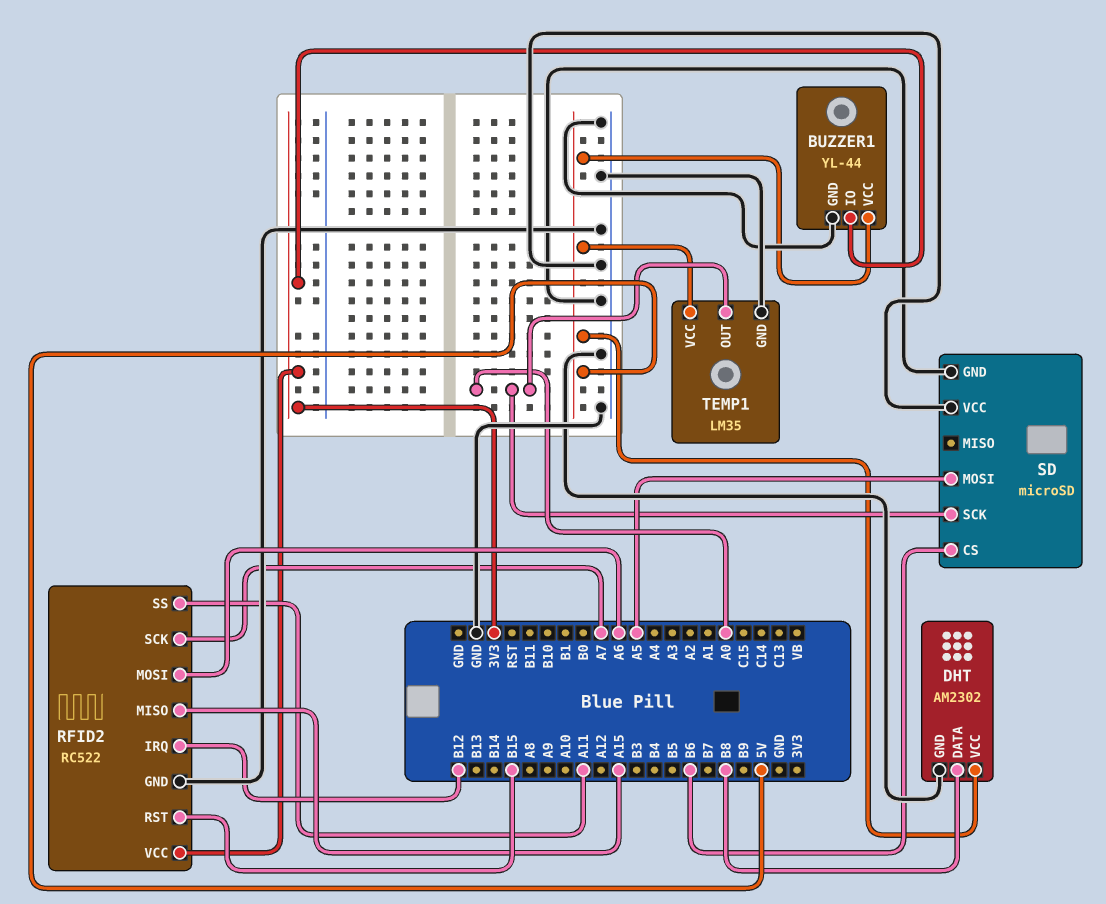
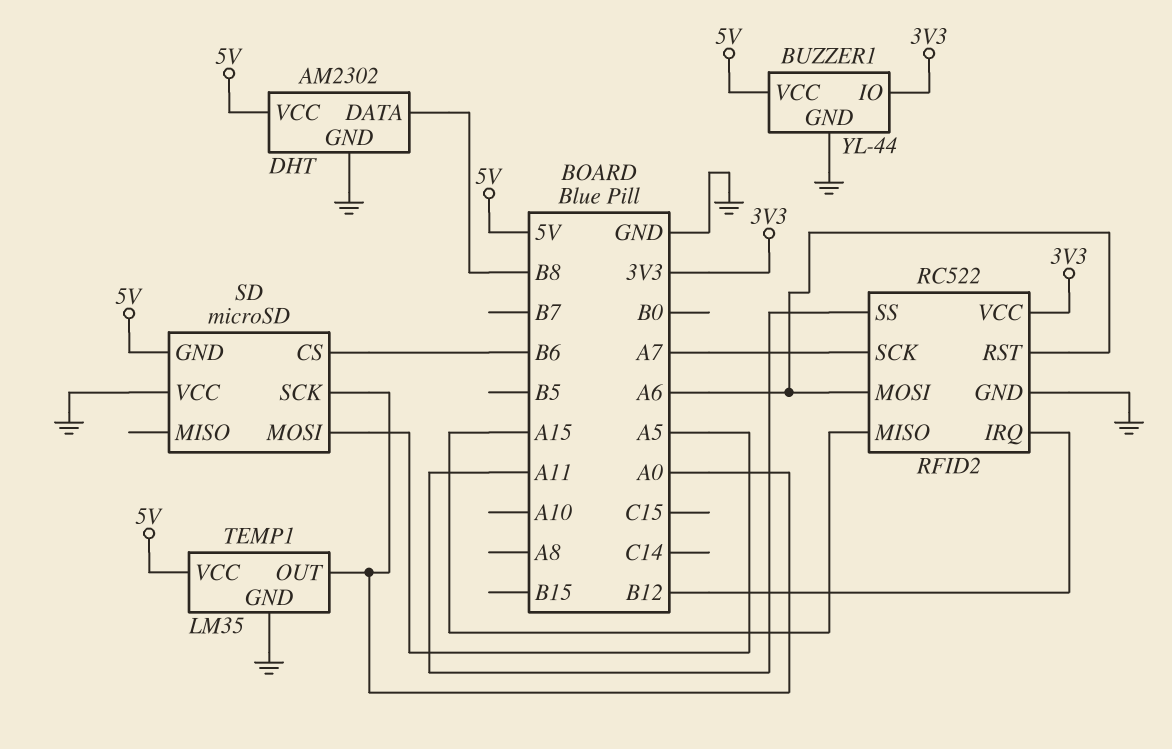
RFID2 pin RST: B15 -> A6
SD pin GND: GND -> 5V

